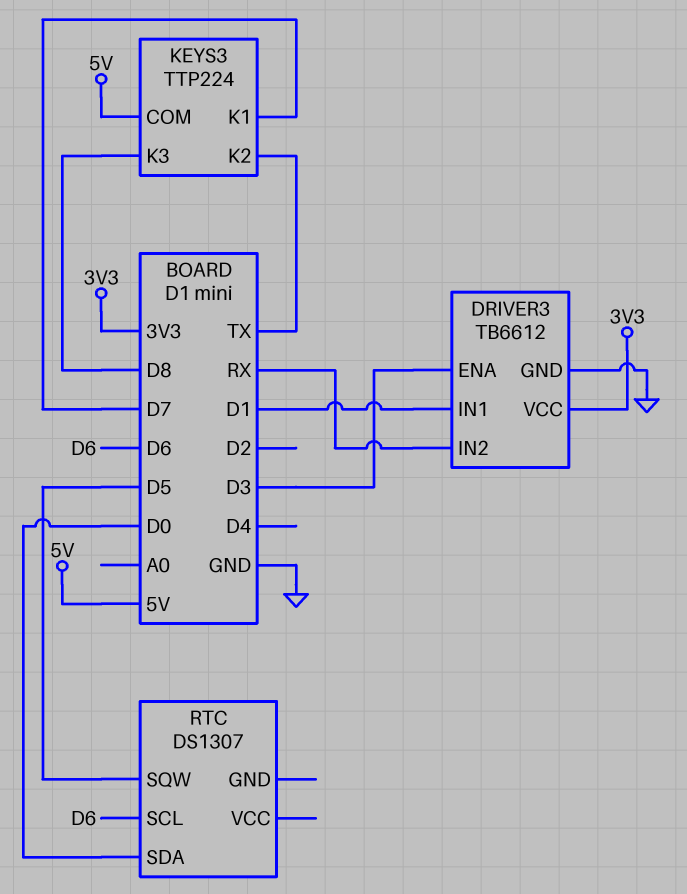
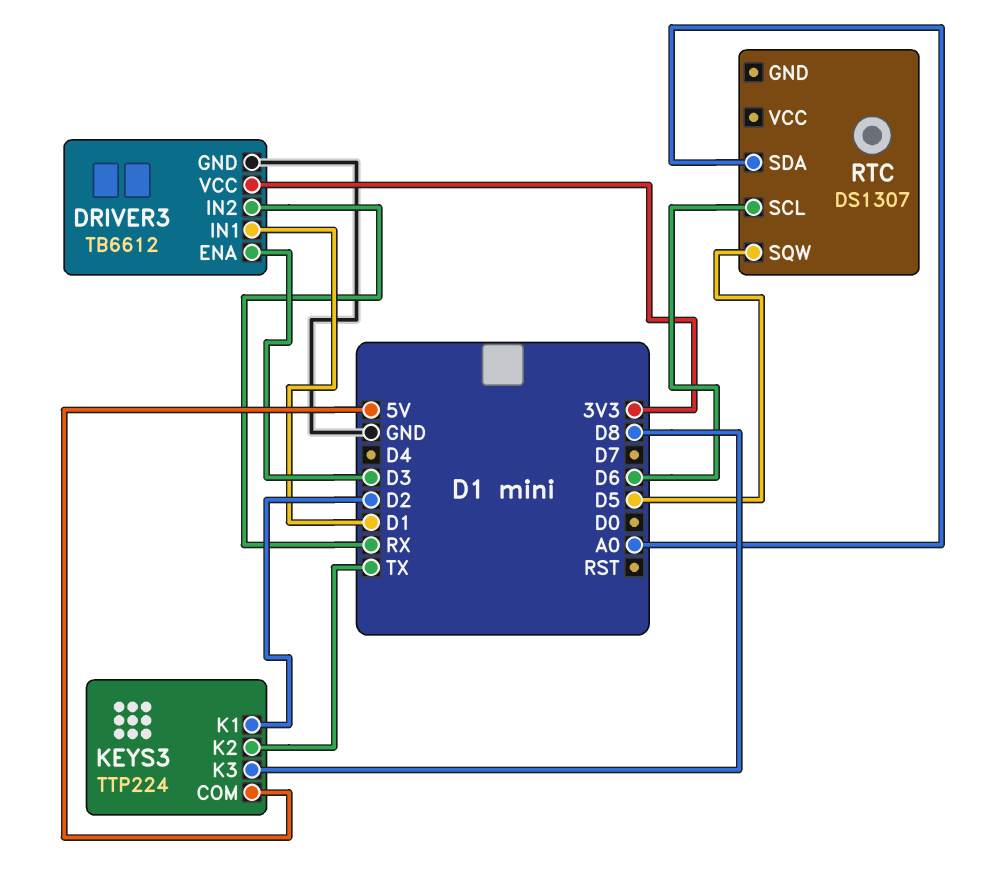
KEYS3 pin K1: D7 -> D2
RTC pin SDA: D0 -> A0

